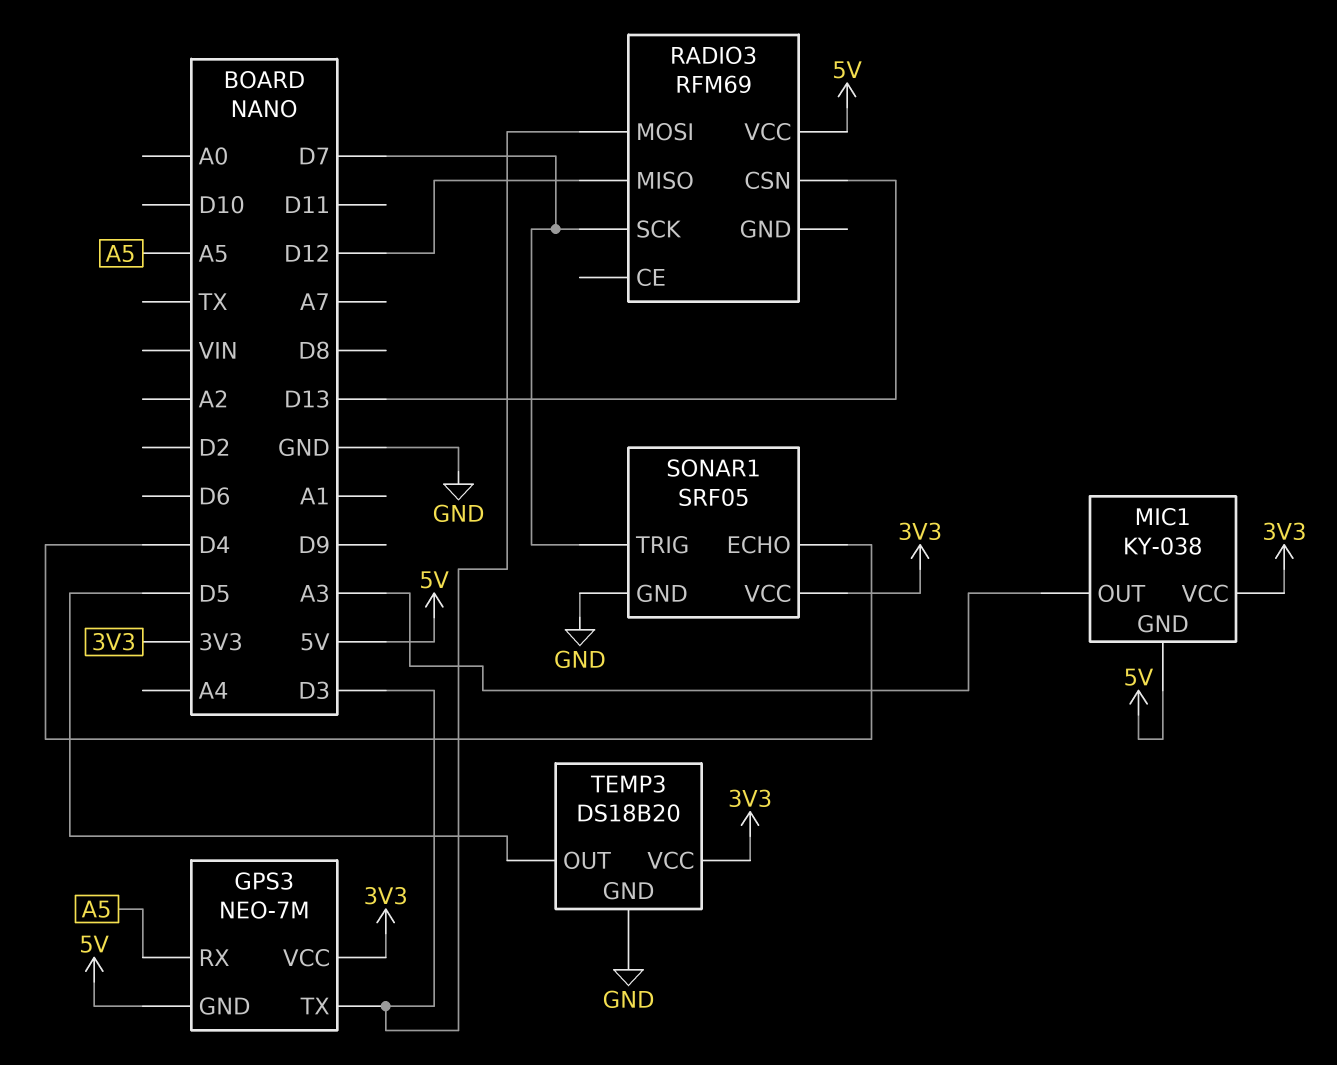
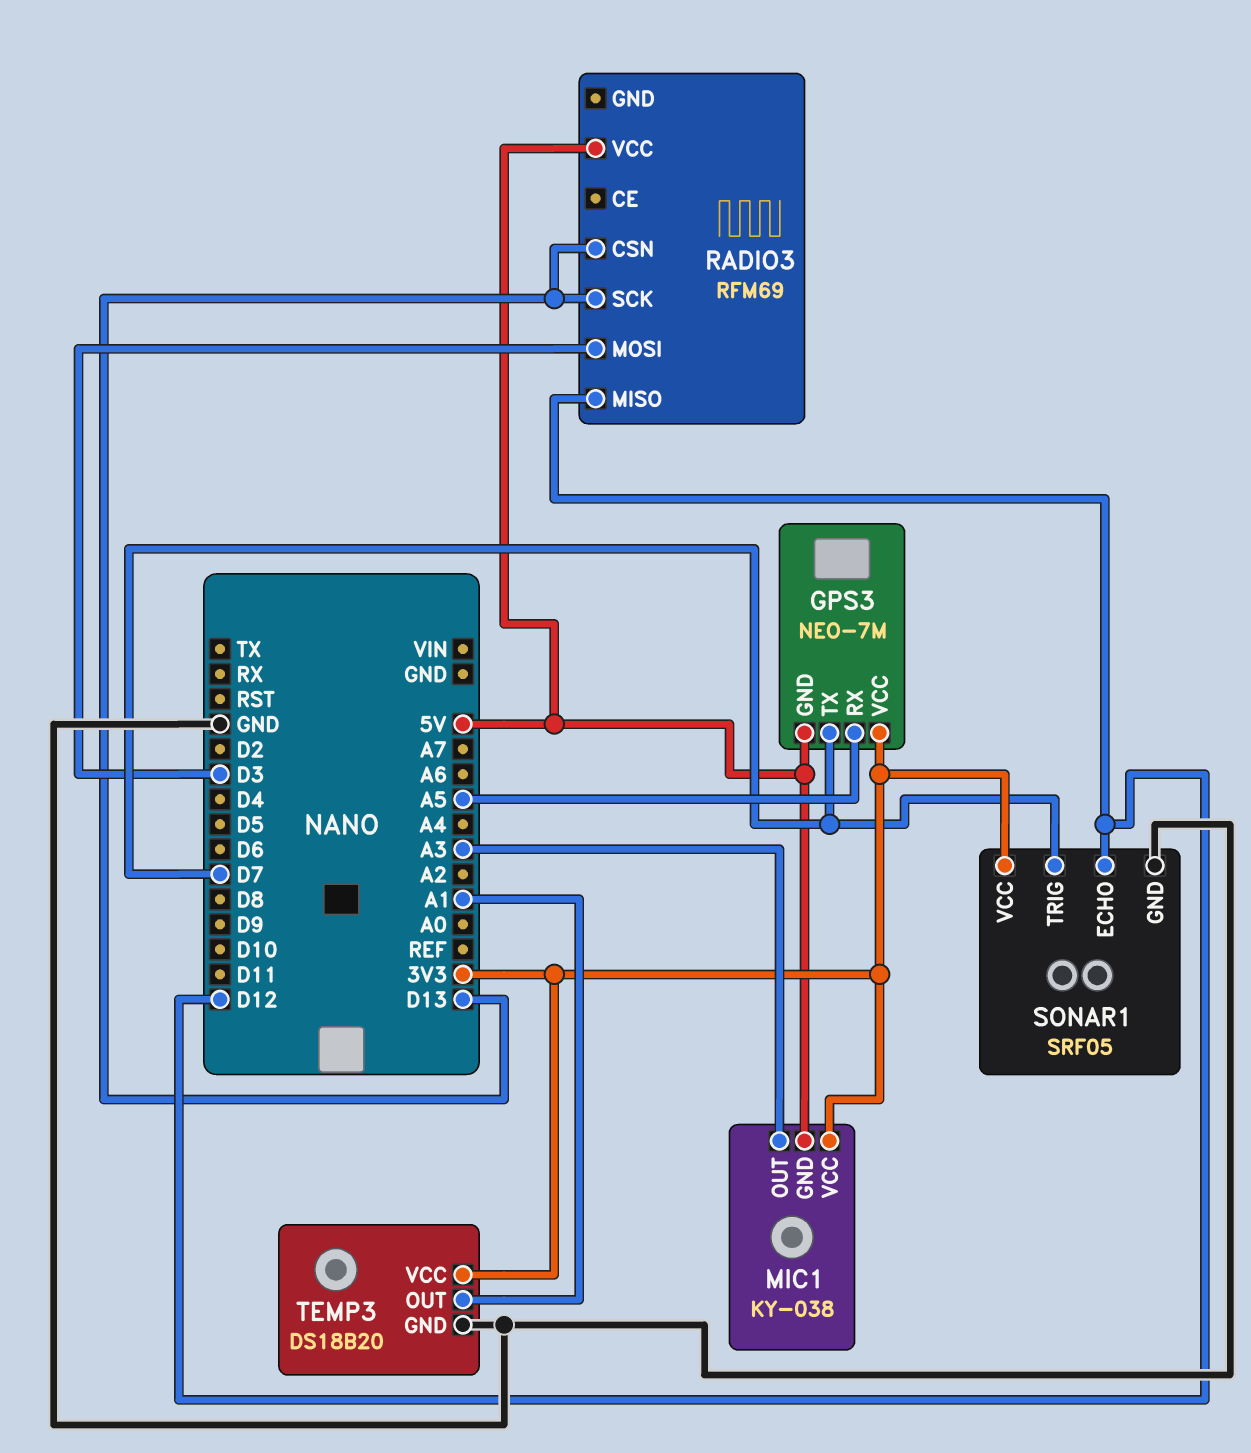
GPS3 pin TX: D3 -> D7
RADIO3 pin SCK: D7 -> D13
SONAR1 pin ECHO: D4 -> D12
TEMP3 pin OUT: D5 -> A1

